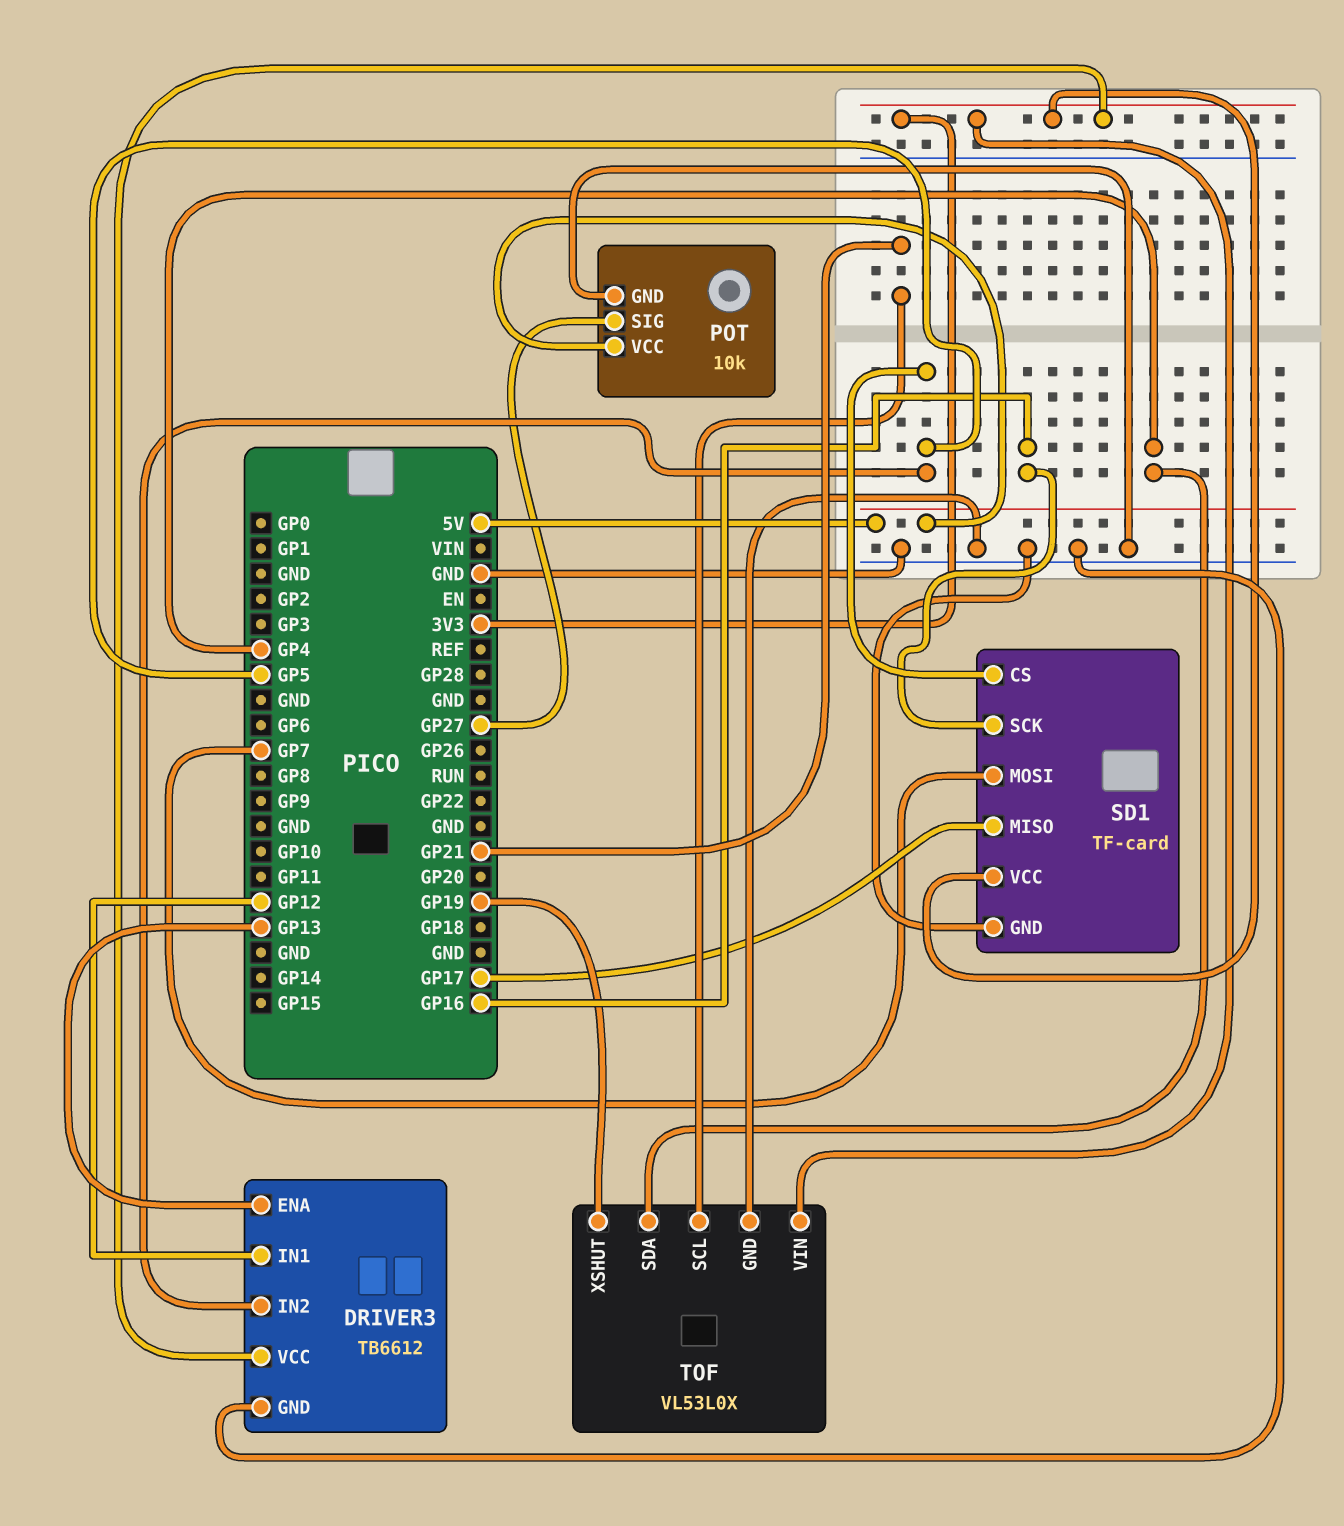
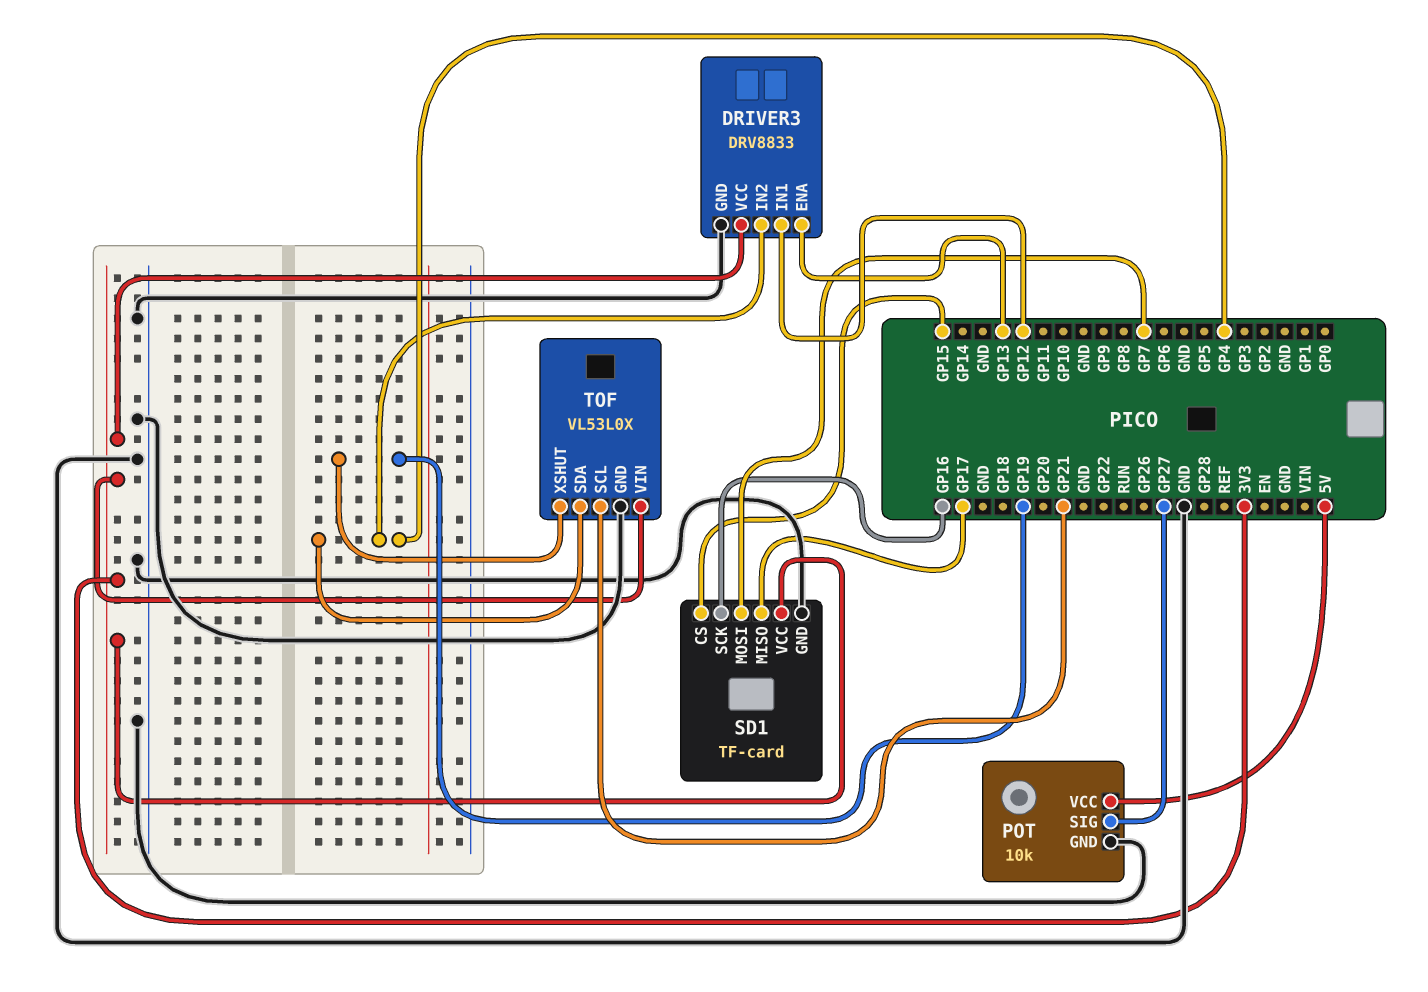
DRIVER3: TB6612 -> DRV8833
DRIVER3 pin IN2: GP5 -> GP4
SD1 pin CS: GP5 -> GP15

